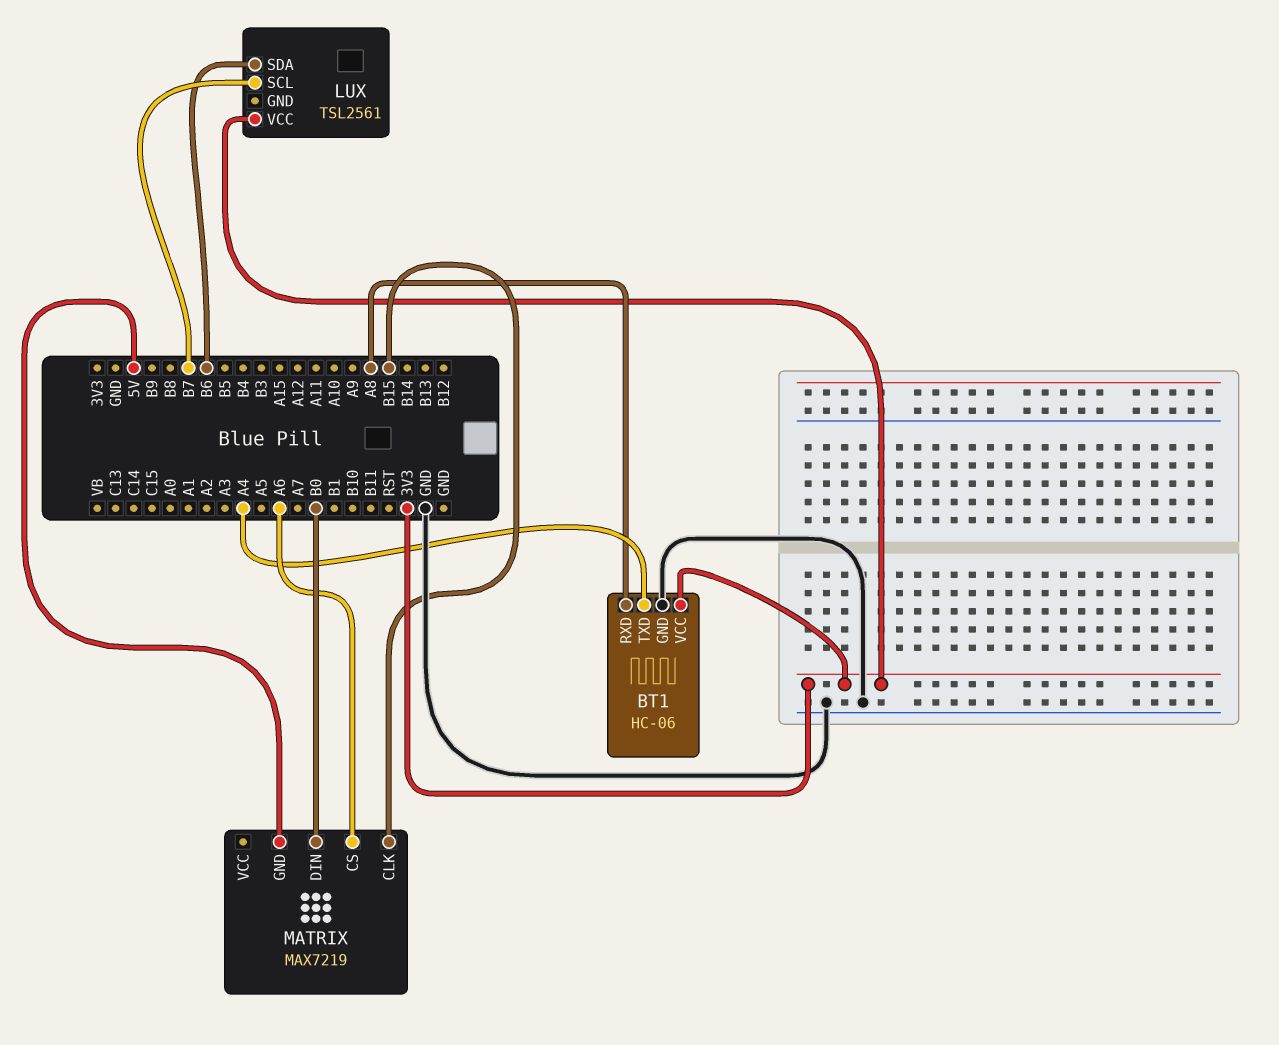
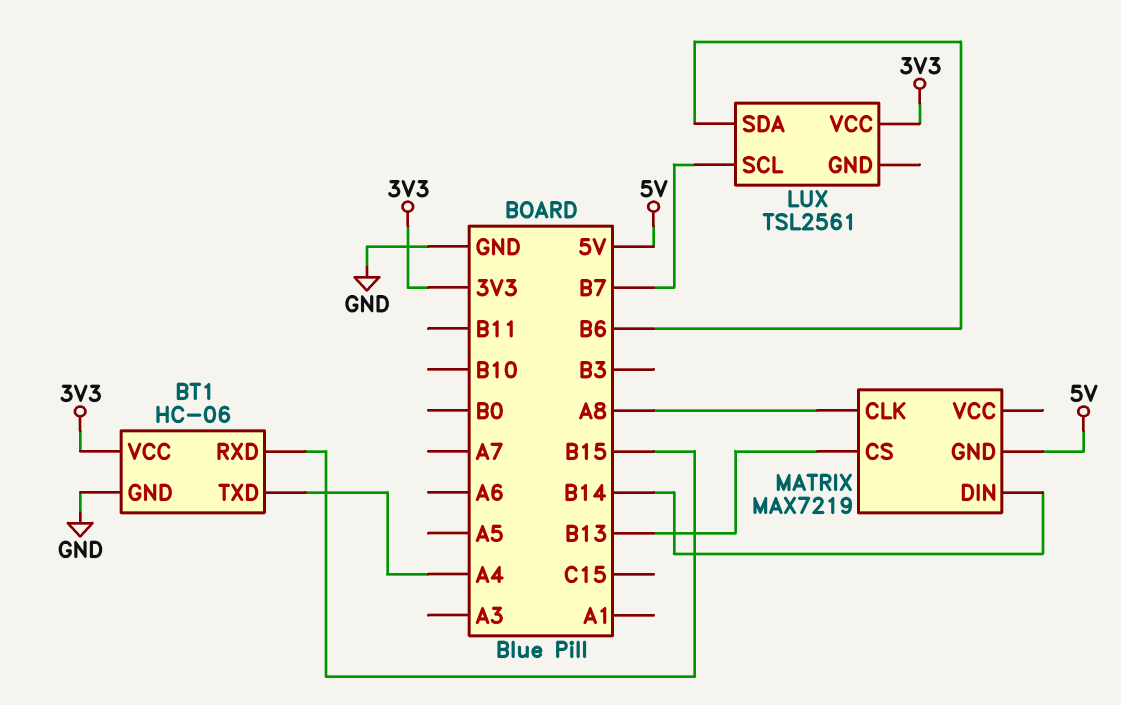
BT1 pin RXD: A8 -> B15
MATRIX pin CLK: B15 -> A8
MATRIX pin CS: A6 -> B13
MATRIX pin DIN: B0 -> B14

